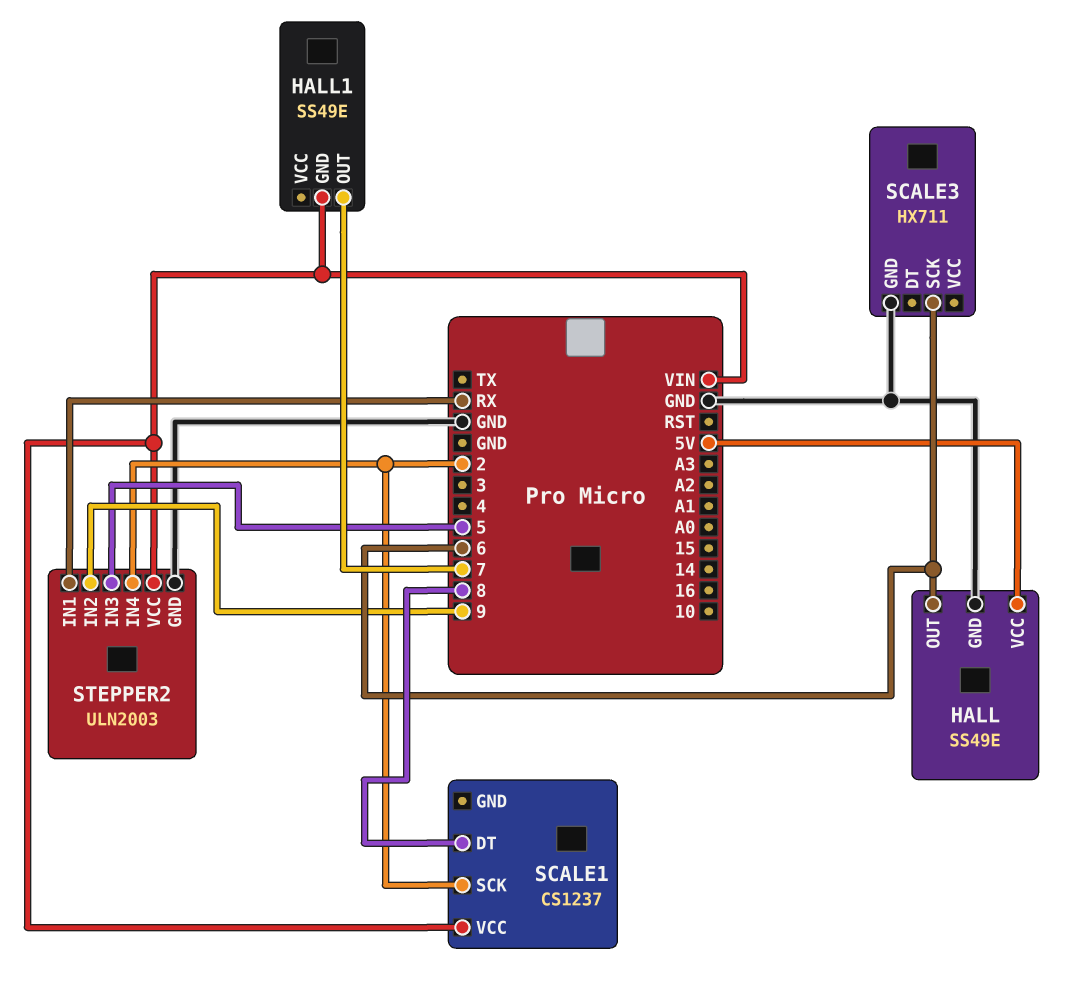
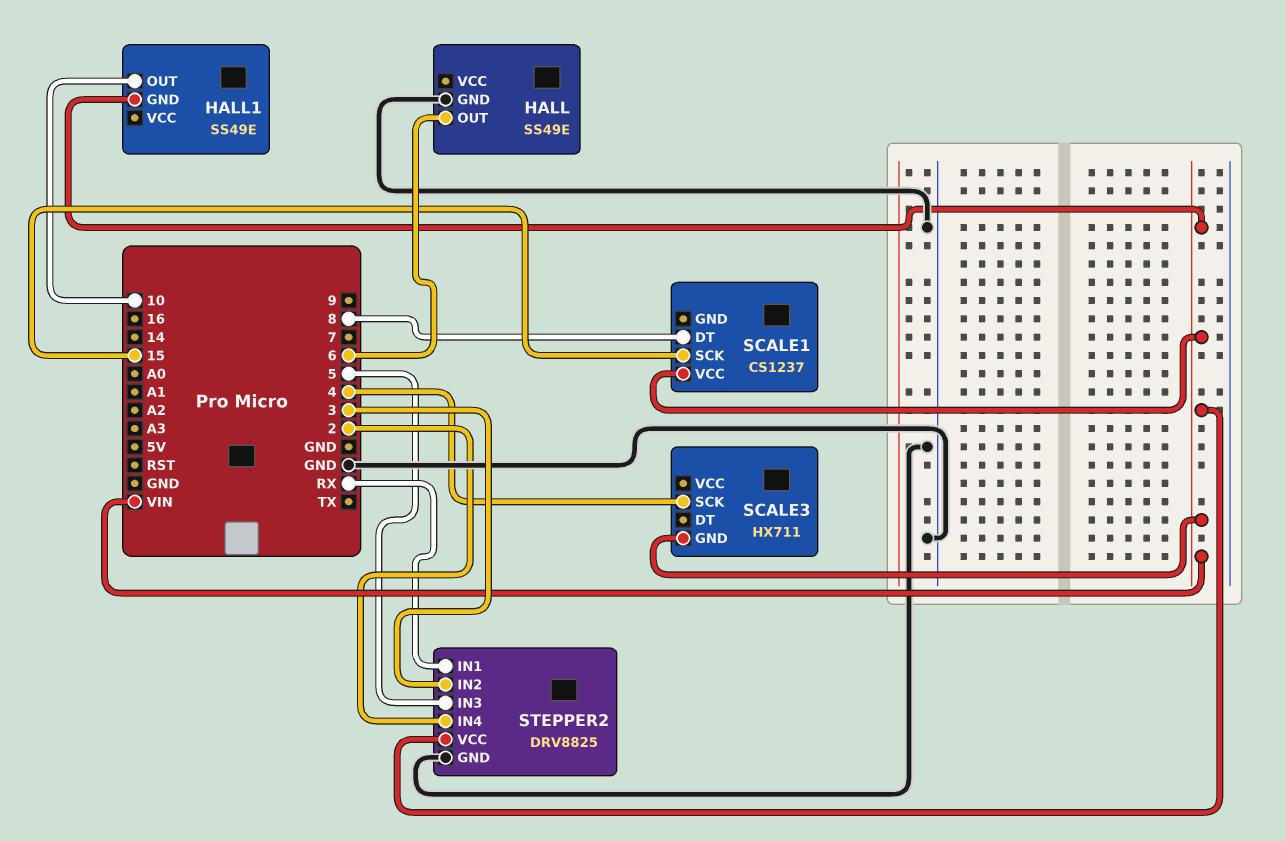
HALL pin VCC: 5V -> none
HALL1 pin OUT: 7 -> 10
SCALE1 pin SCK: 2 -> 15
SCALE3 pin GND: GND -> VIN
SCALE3 pin SCK: 6 -> 4
STEPPER2: ULN2003 -> DRV8825
STEPPER2 pin IN2: 9 -> 3

